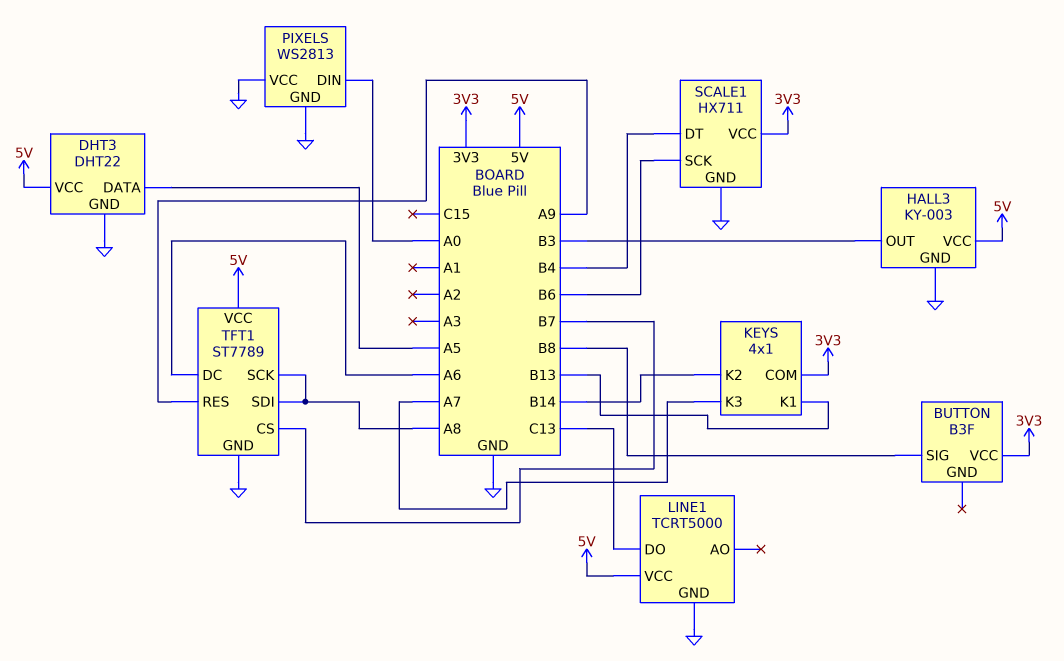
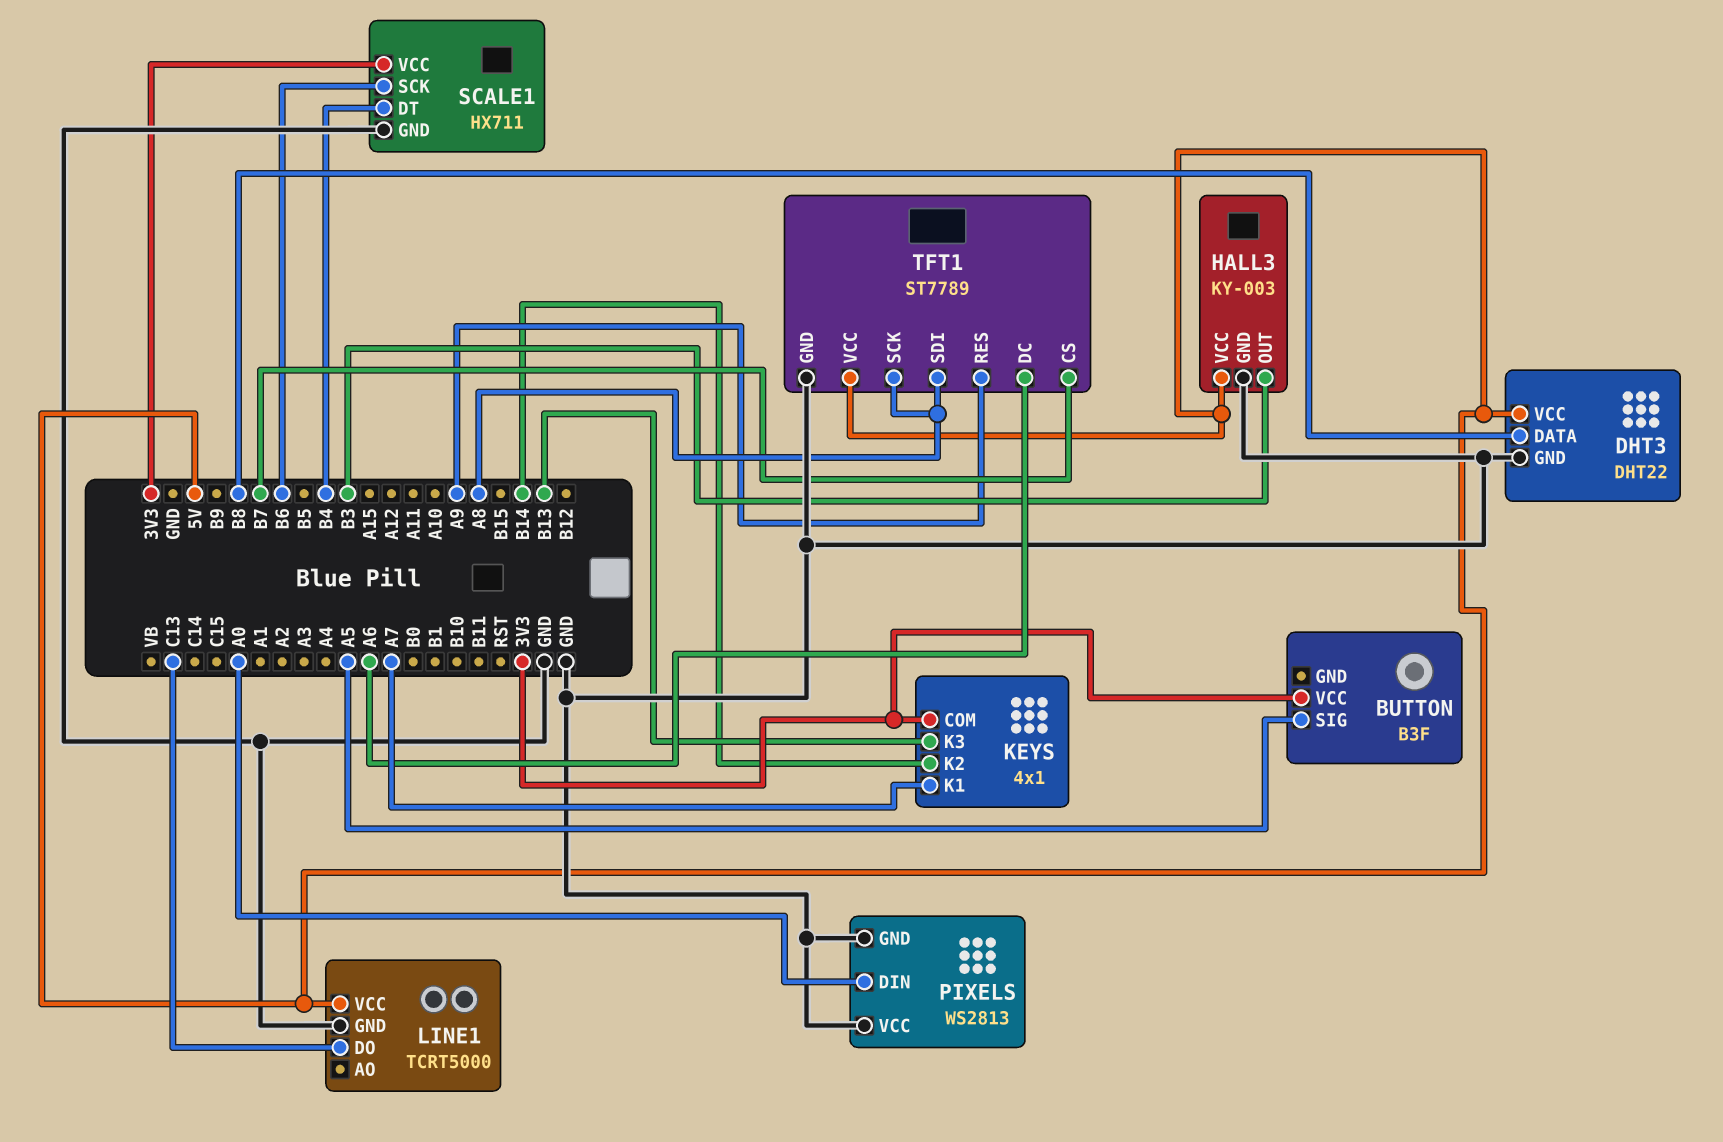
BUTTON pin SIG: B8 -> A5
DHT3 pin DATA: A5 -> B8
KEYS pin K1: B13 -> A7
KEYS pin K3: A7 -> B13

